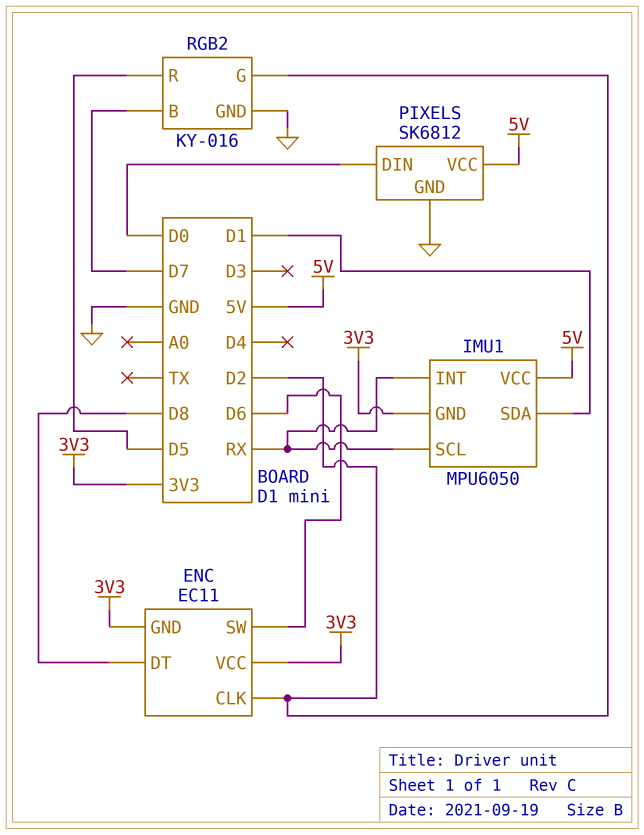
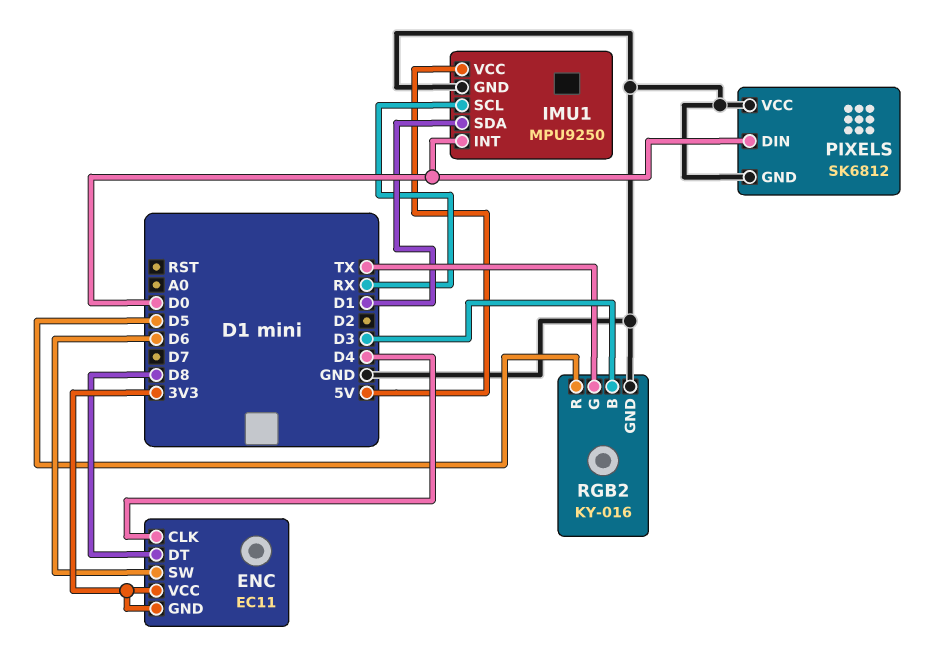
ENC pin CLK: D2 -> D4
IMU1: MPU6050 -> MPU9250
IMU1 pin GND: 3V3 -> GND
IMU1 pin INT: RX -> D0
PIXELS pin VCC: 5V -> GND
RGB2 pin B: D7 -> D3
RGB2 pin G: D2 -> TX

